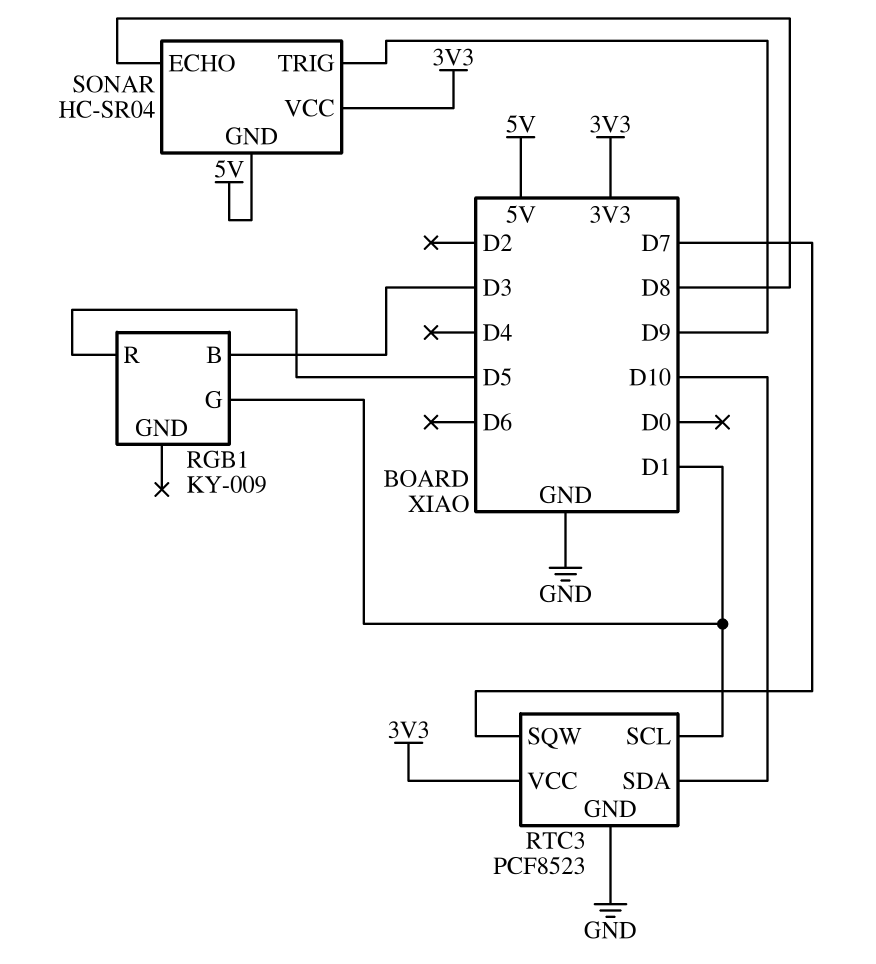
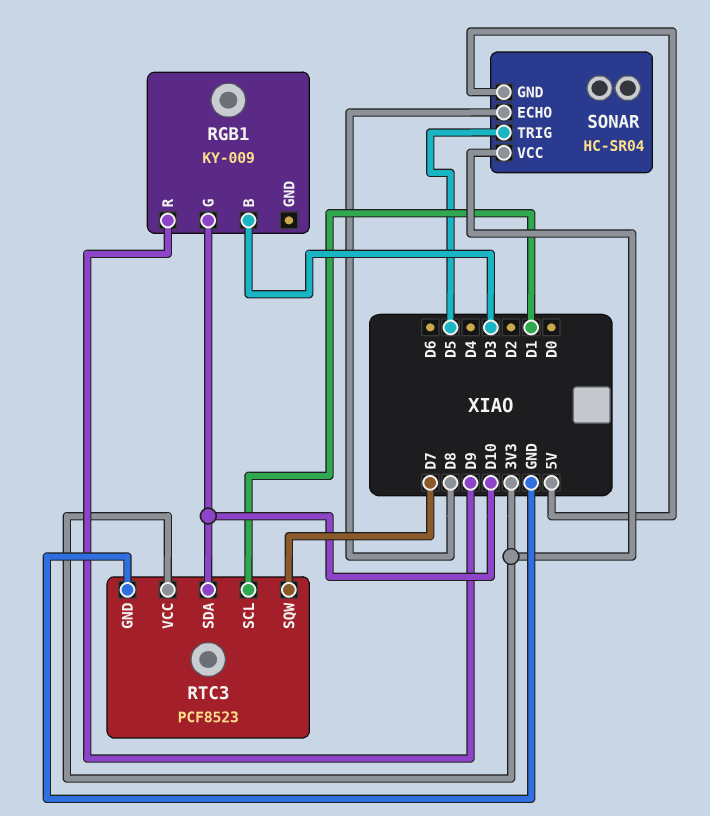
RGB1 pin G: D1 -> D10
RGB1 pin R: D5 -> D9
SONAR pin TRIG: D9 -> D5

